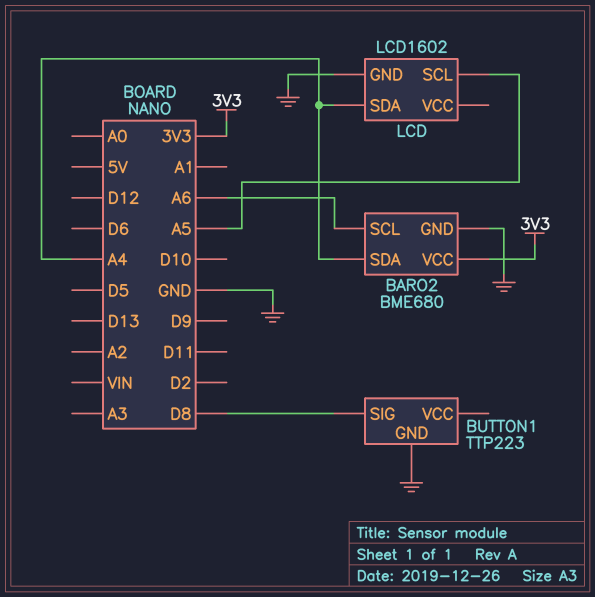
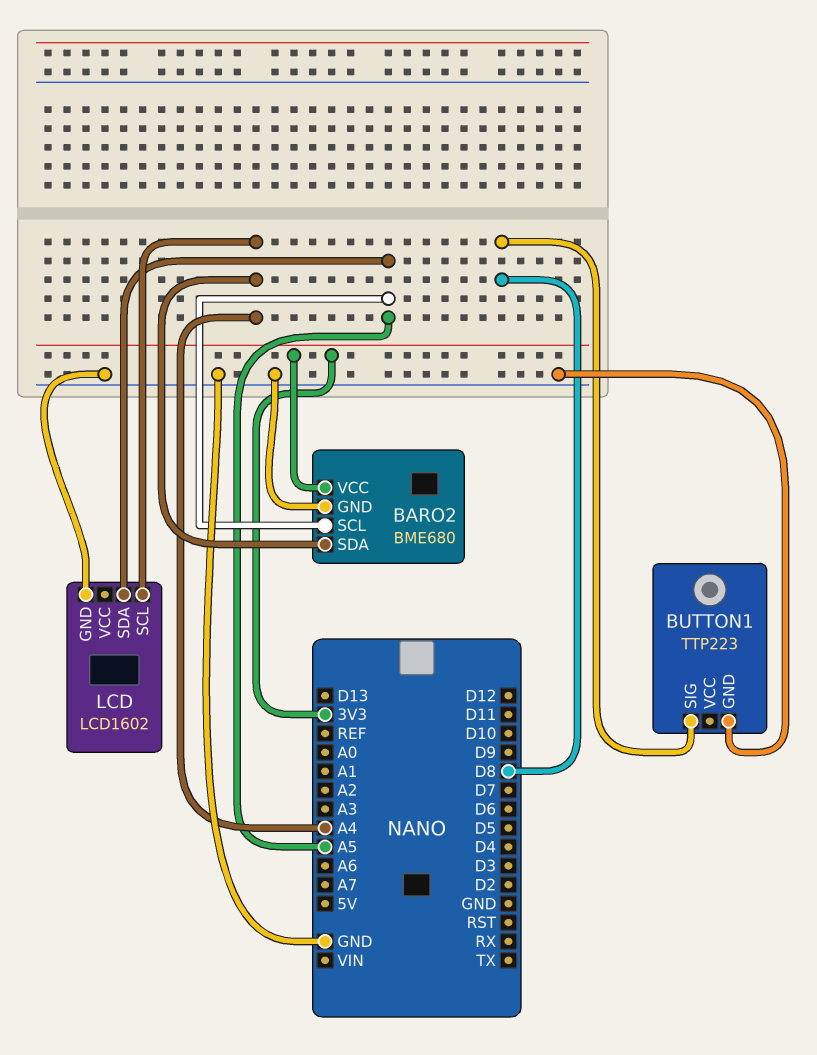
BARO2 pin SCL: A6 -> A5
LCD pin SCL: A5 -> A4
LCD pin SDA: A4 -> A5

